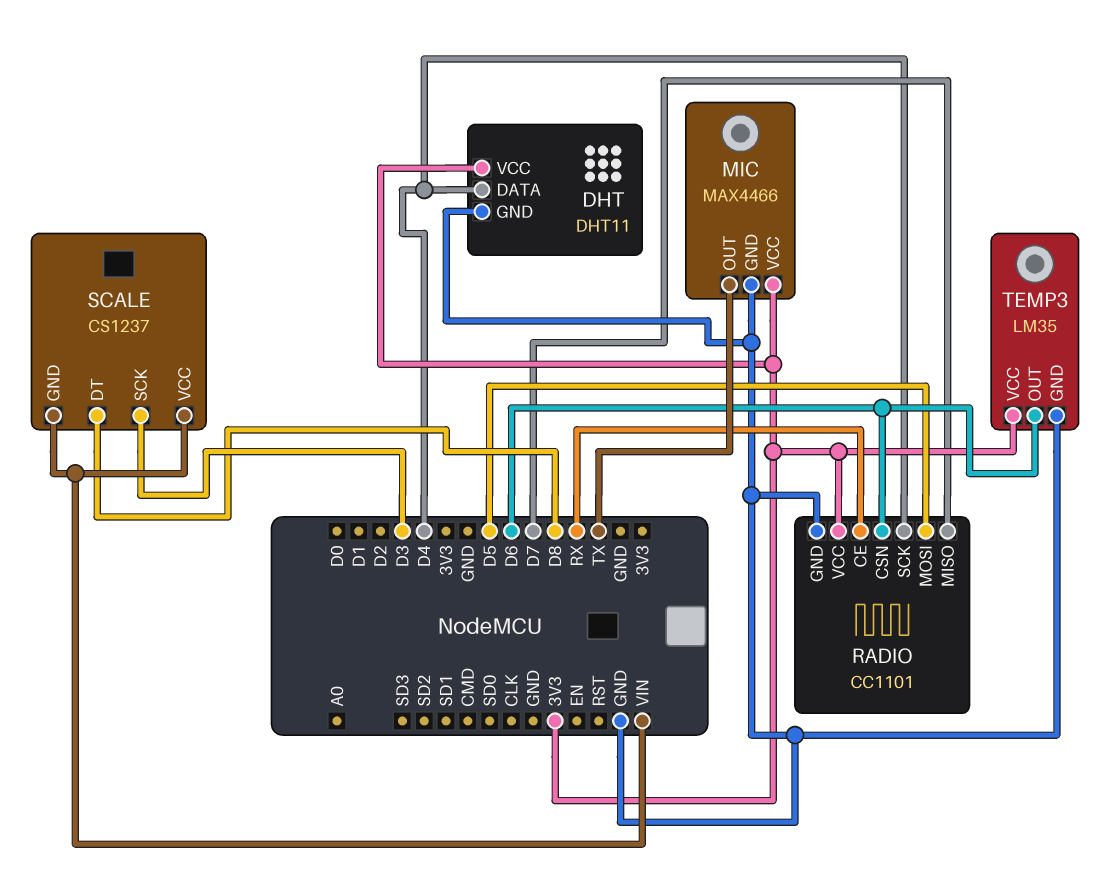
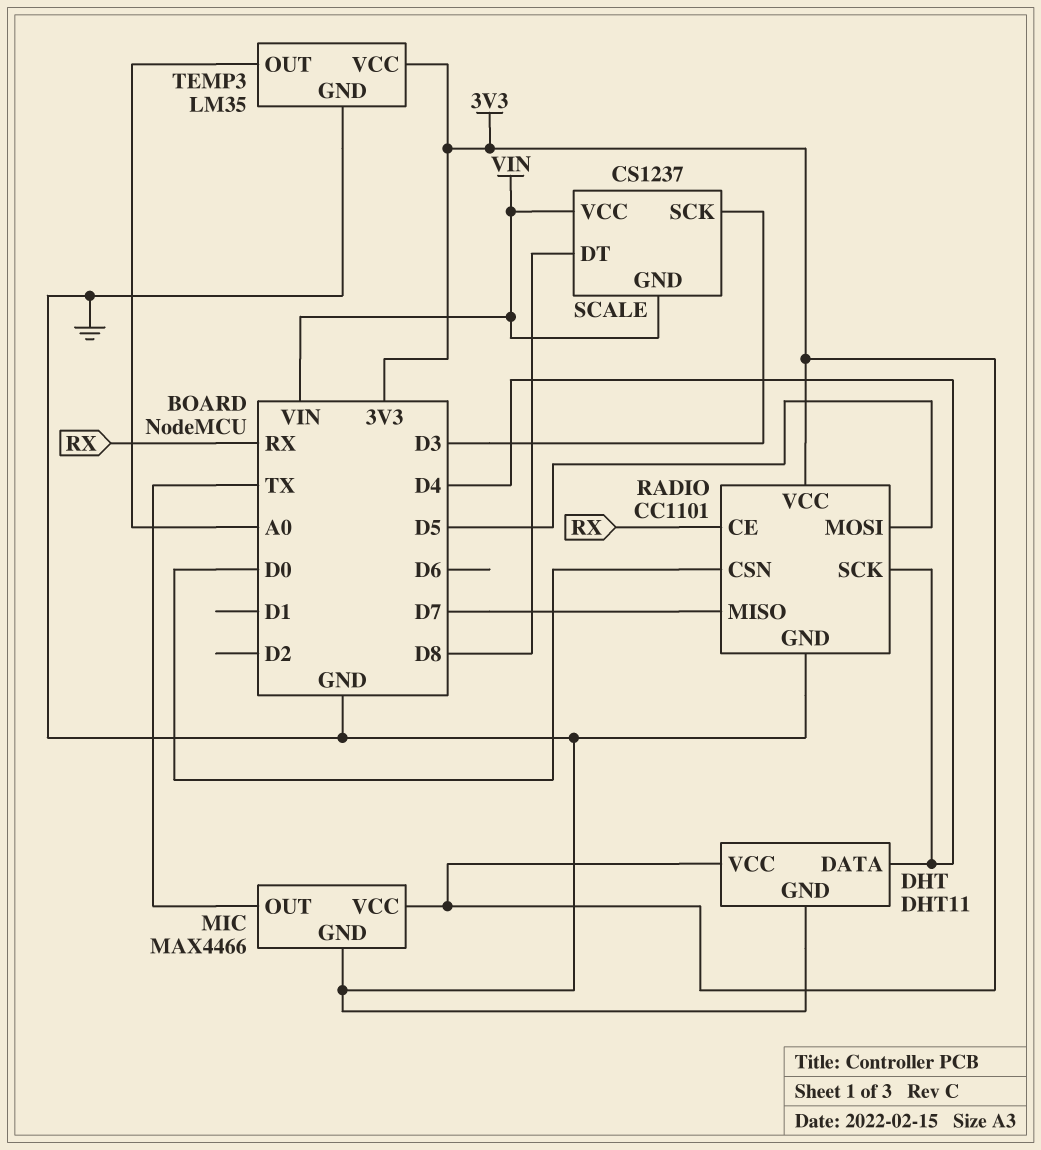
RADIO pin CSN: D6 -> D0
TEMP3 pin OUT: D6 -> A0

